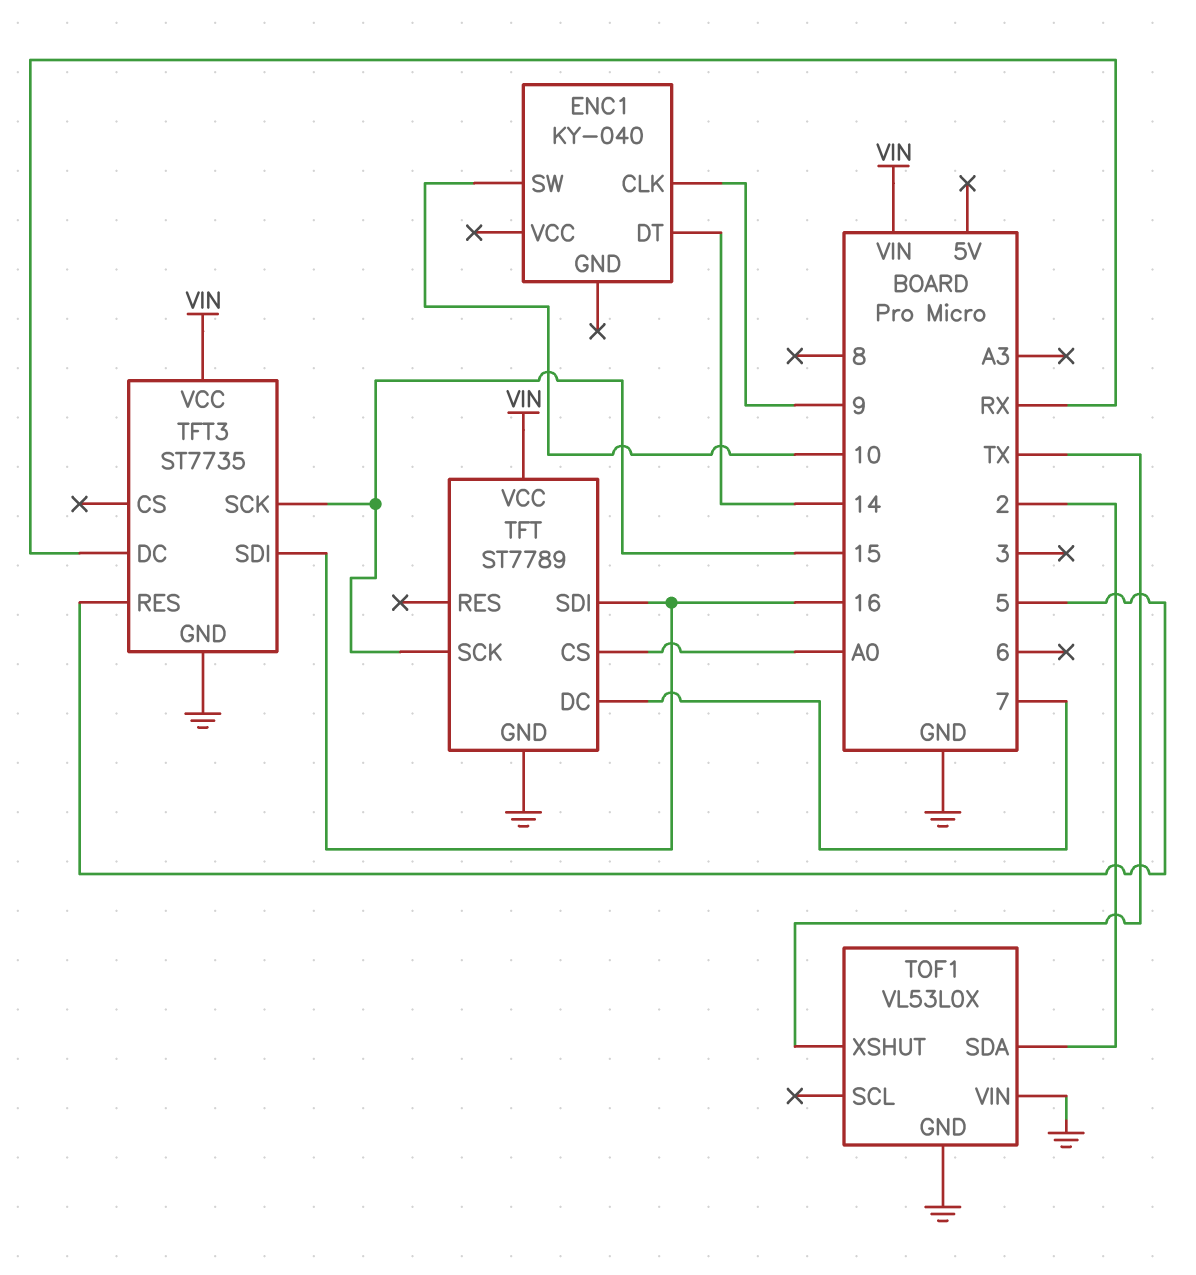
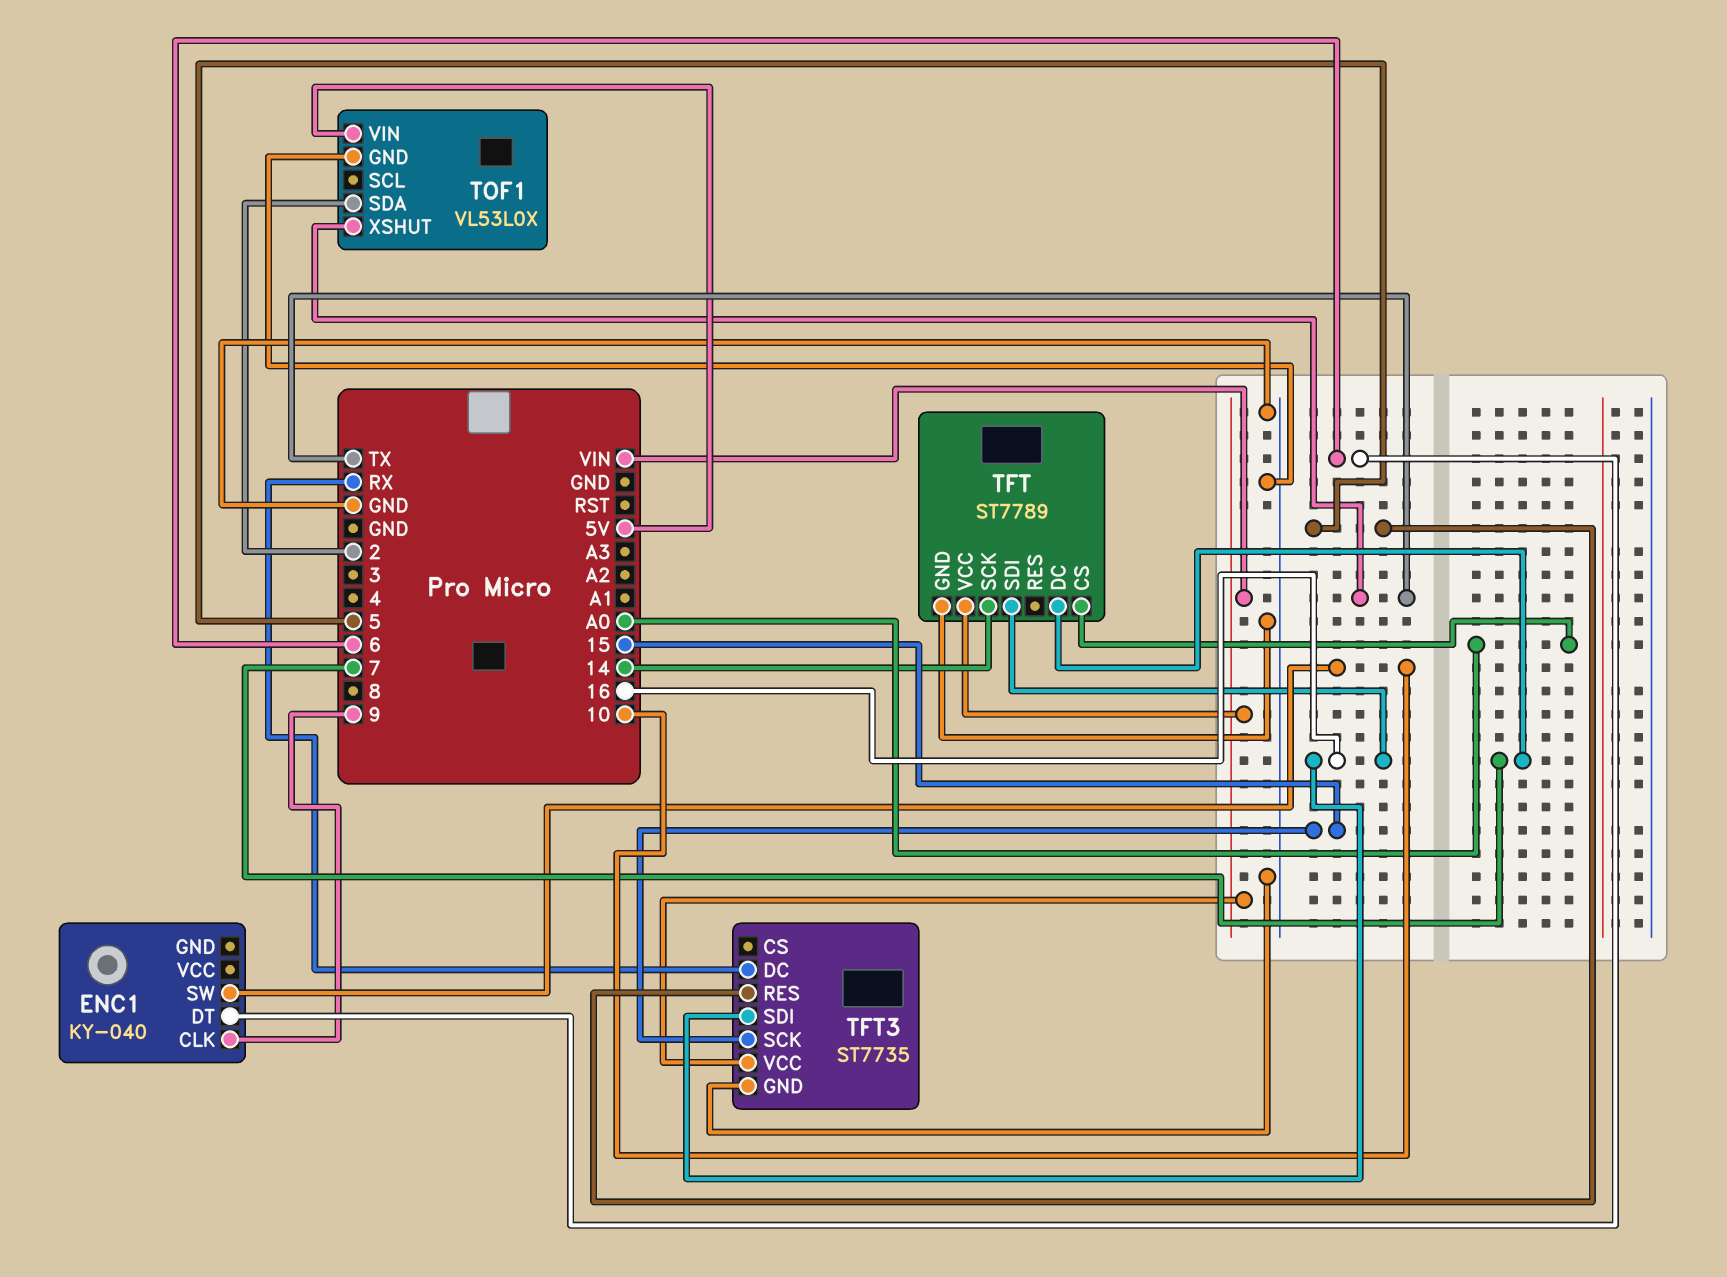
ENC1 pin DT: 14 -> 6
TFT pin SCK: 15 -> 14
TOF1 pin VIN: GND -> 5V

